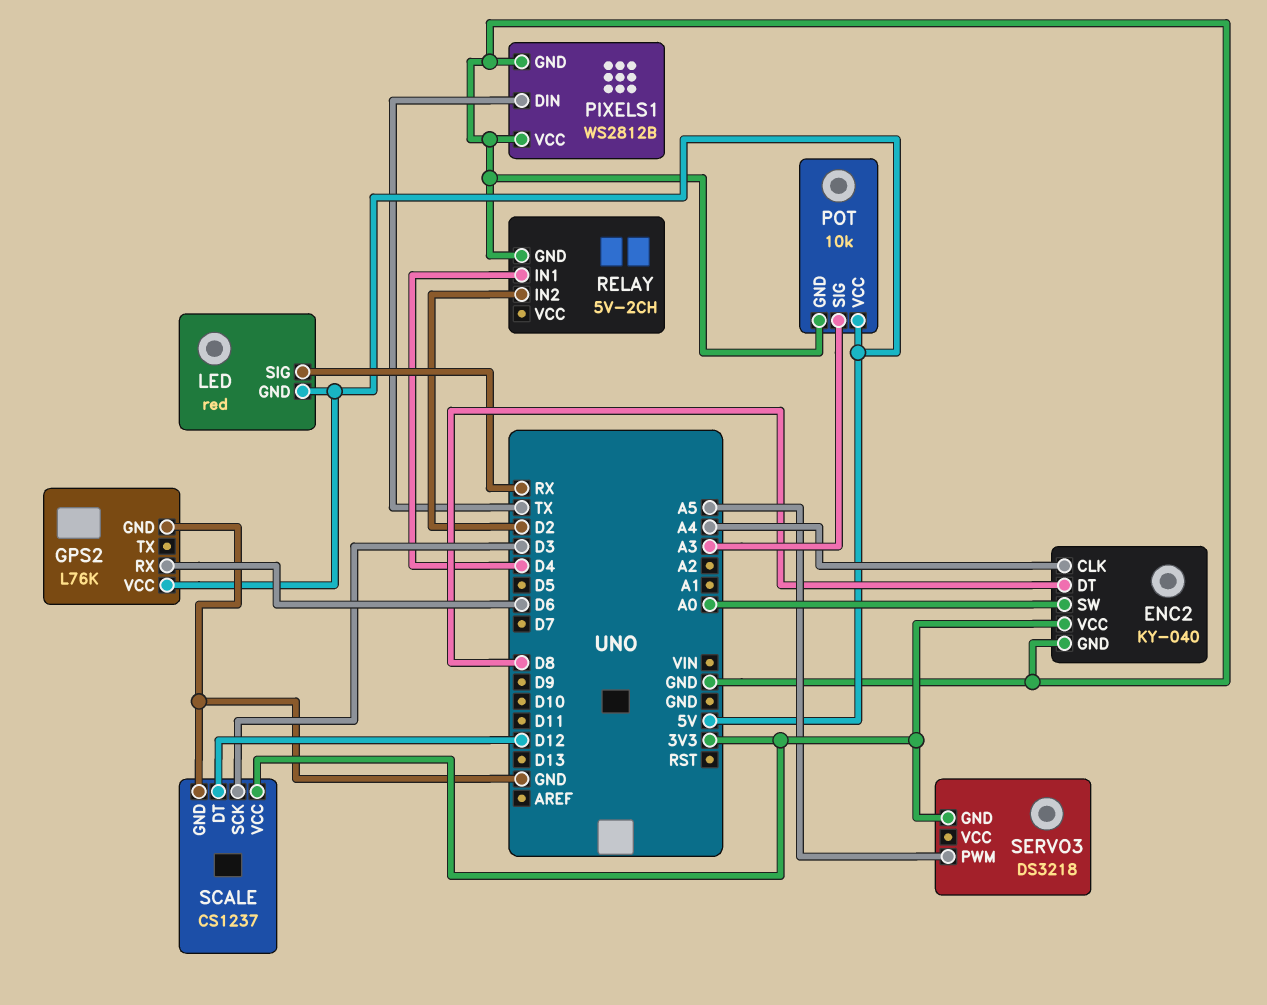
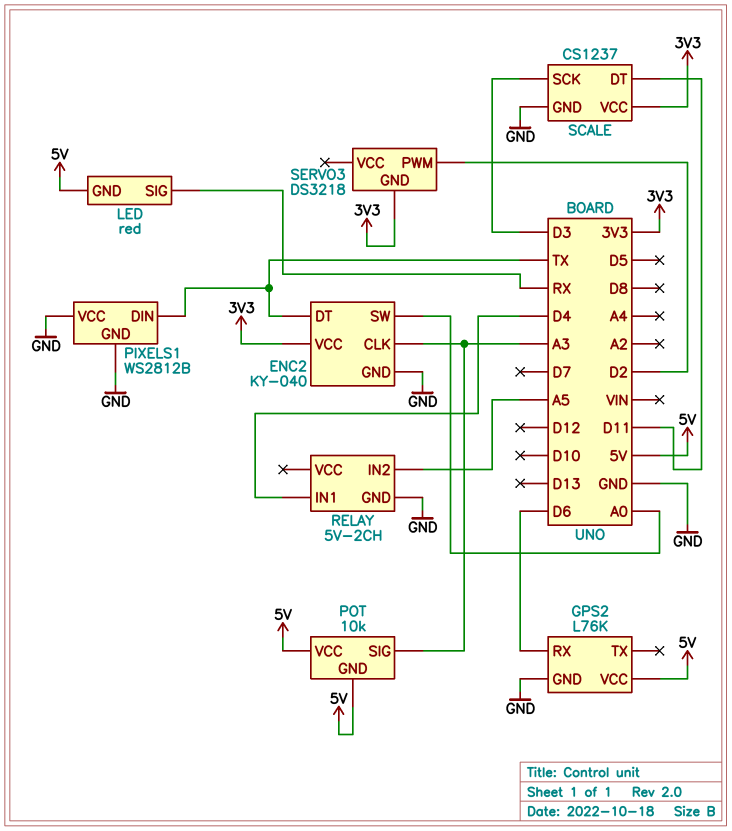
ENC2 pin CLK: A4 -> A3
ENC2 pin DT: D8 -> TX
POT pin GND: GND -> 5V
RELAY pin IN2: D2 -> A5
SCALE pin DT: D12 -> D11
SERVO3 pin PWM: A5 -> D2

